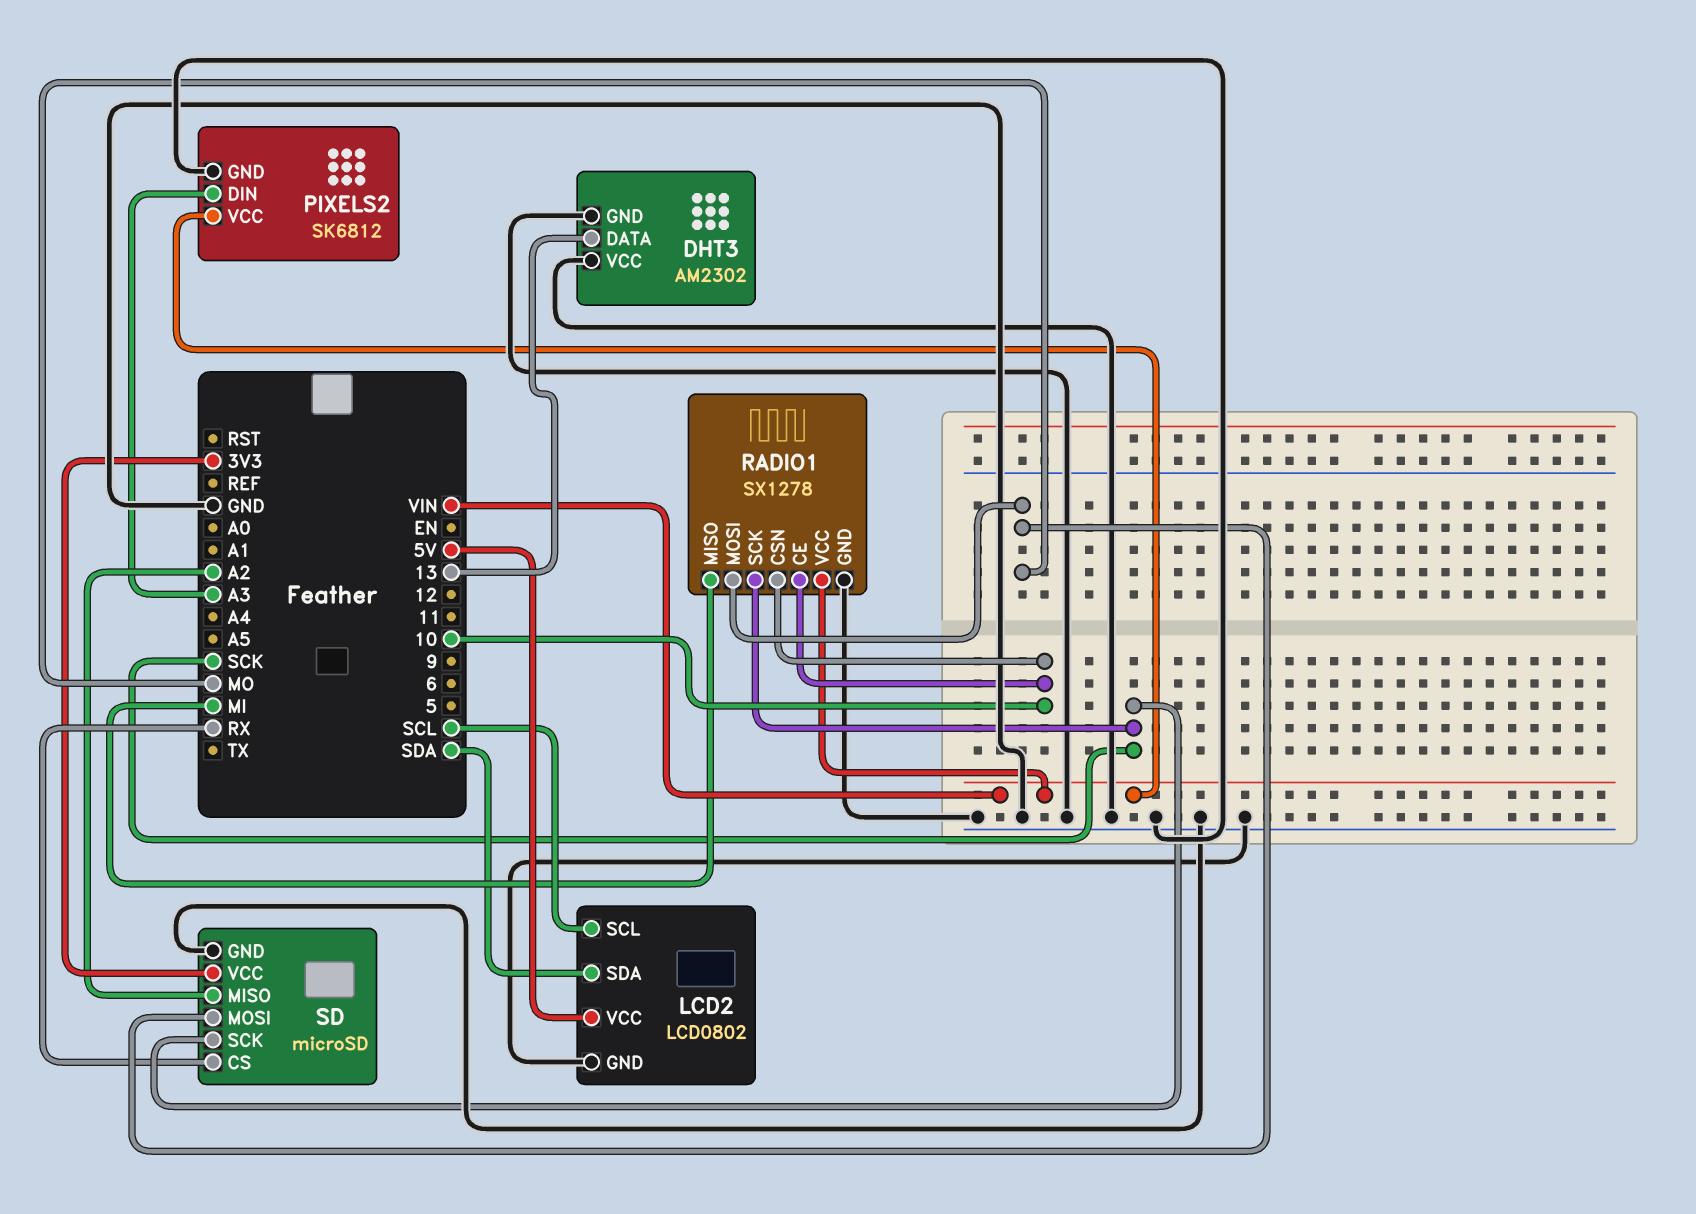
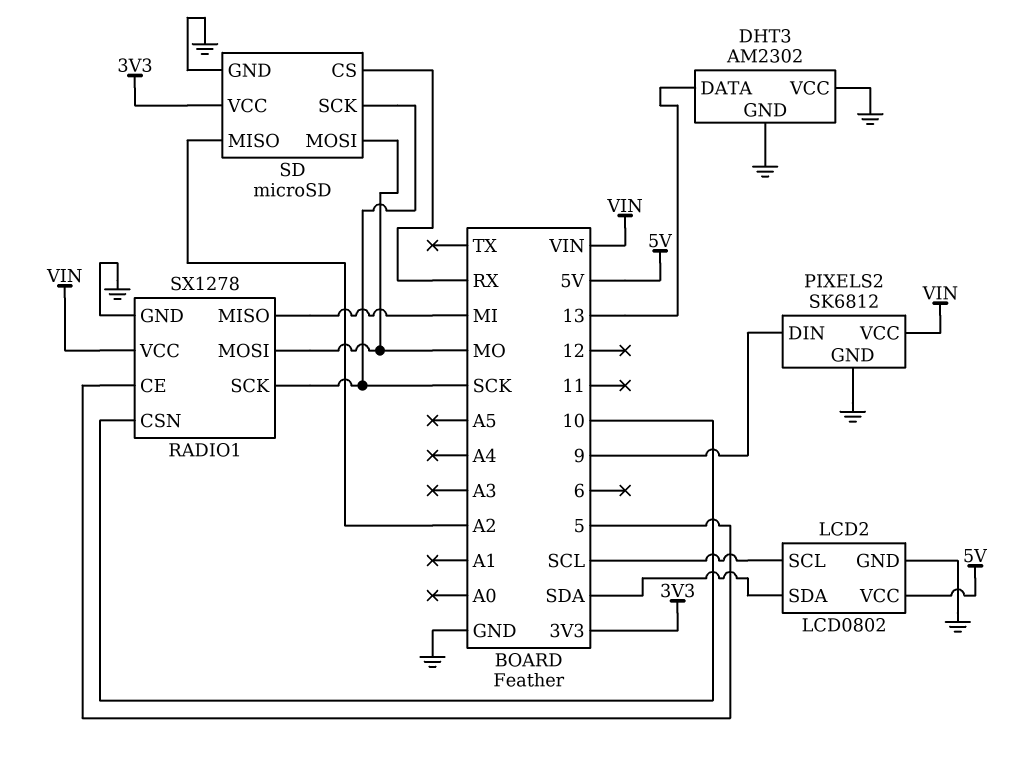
PIXELS2 pin DIN: A3 -> 9
RADIO1 pin CE: 10 -> 5

